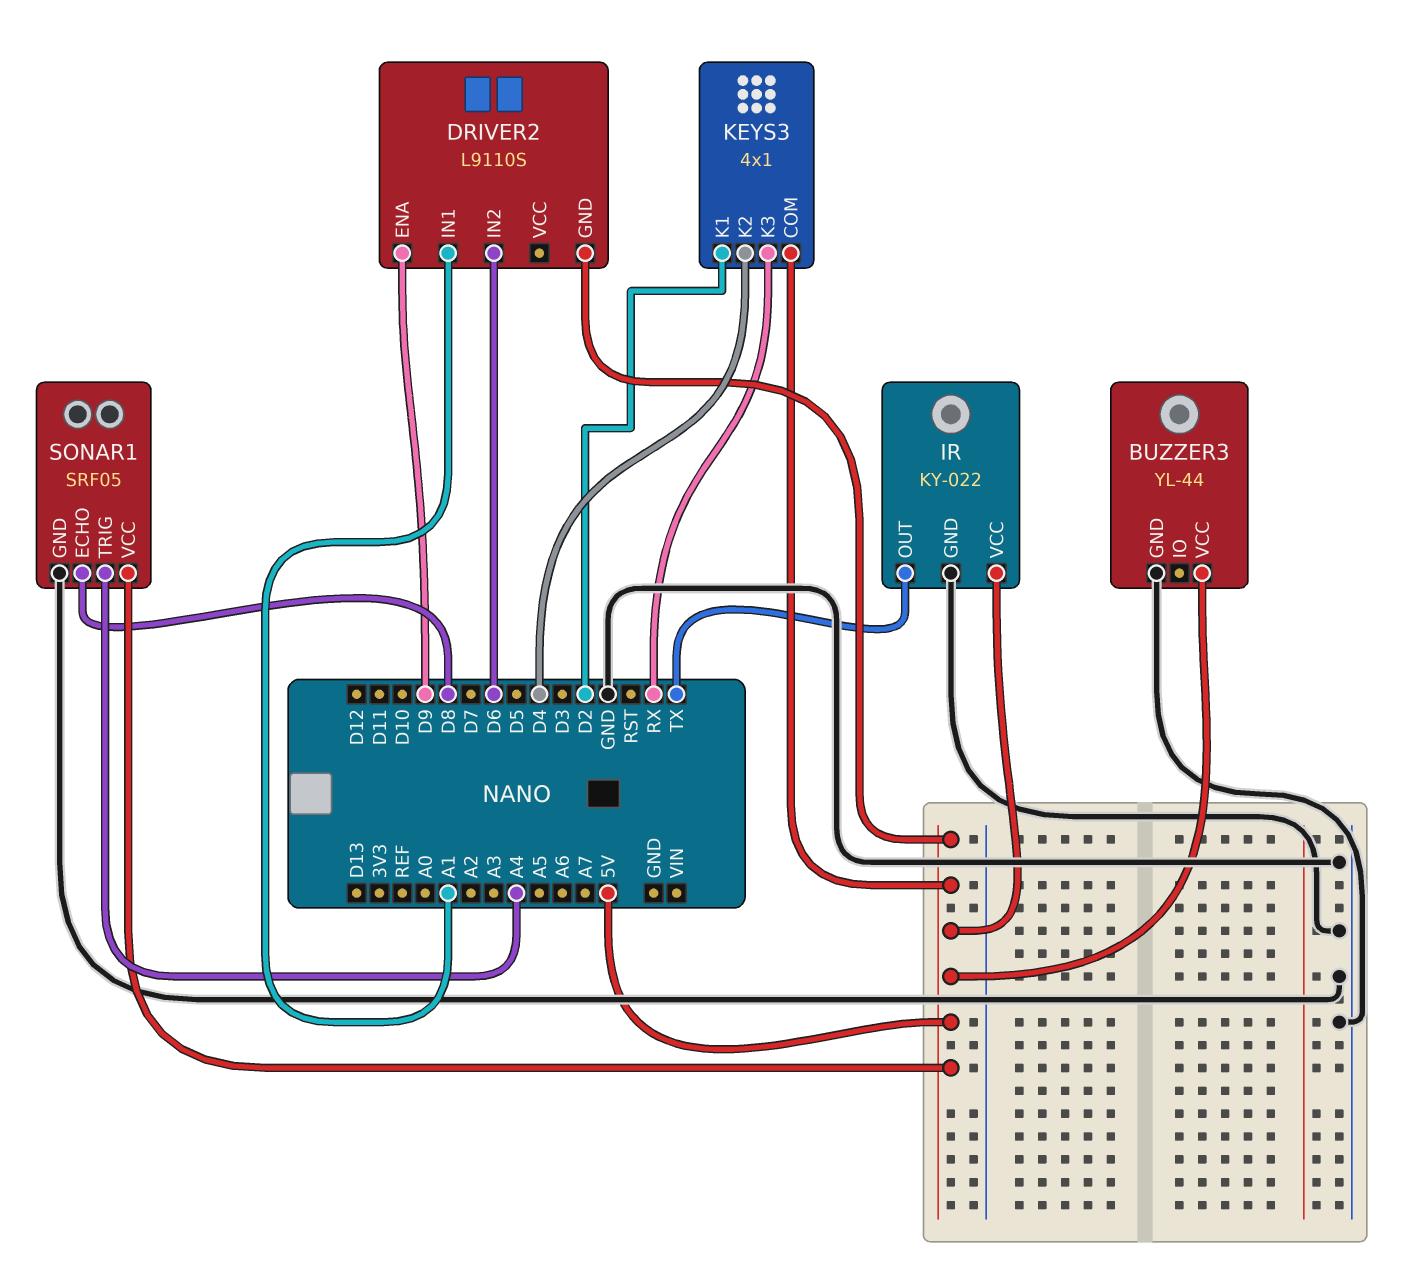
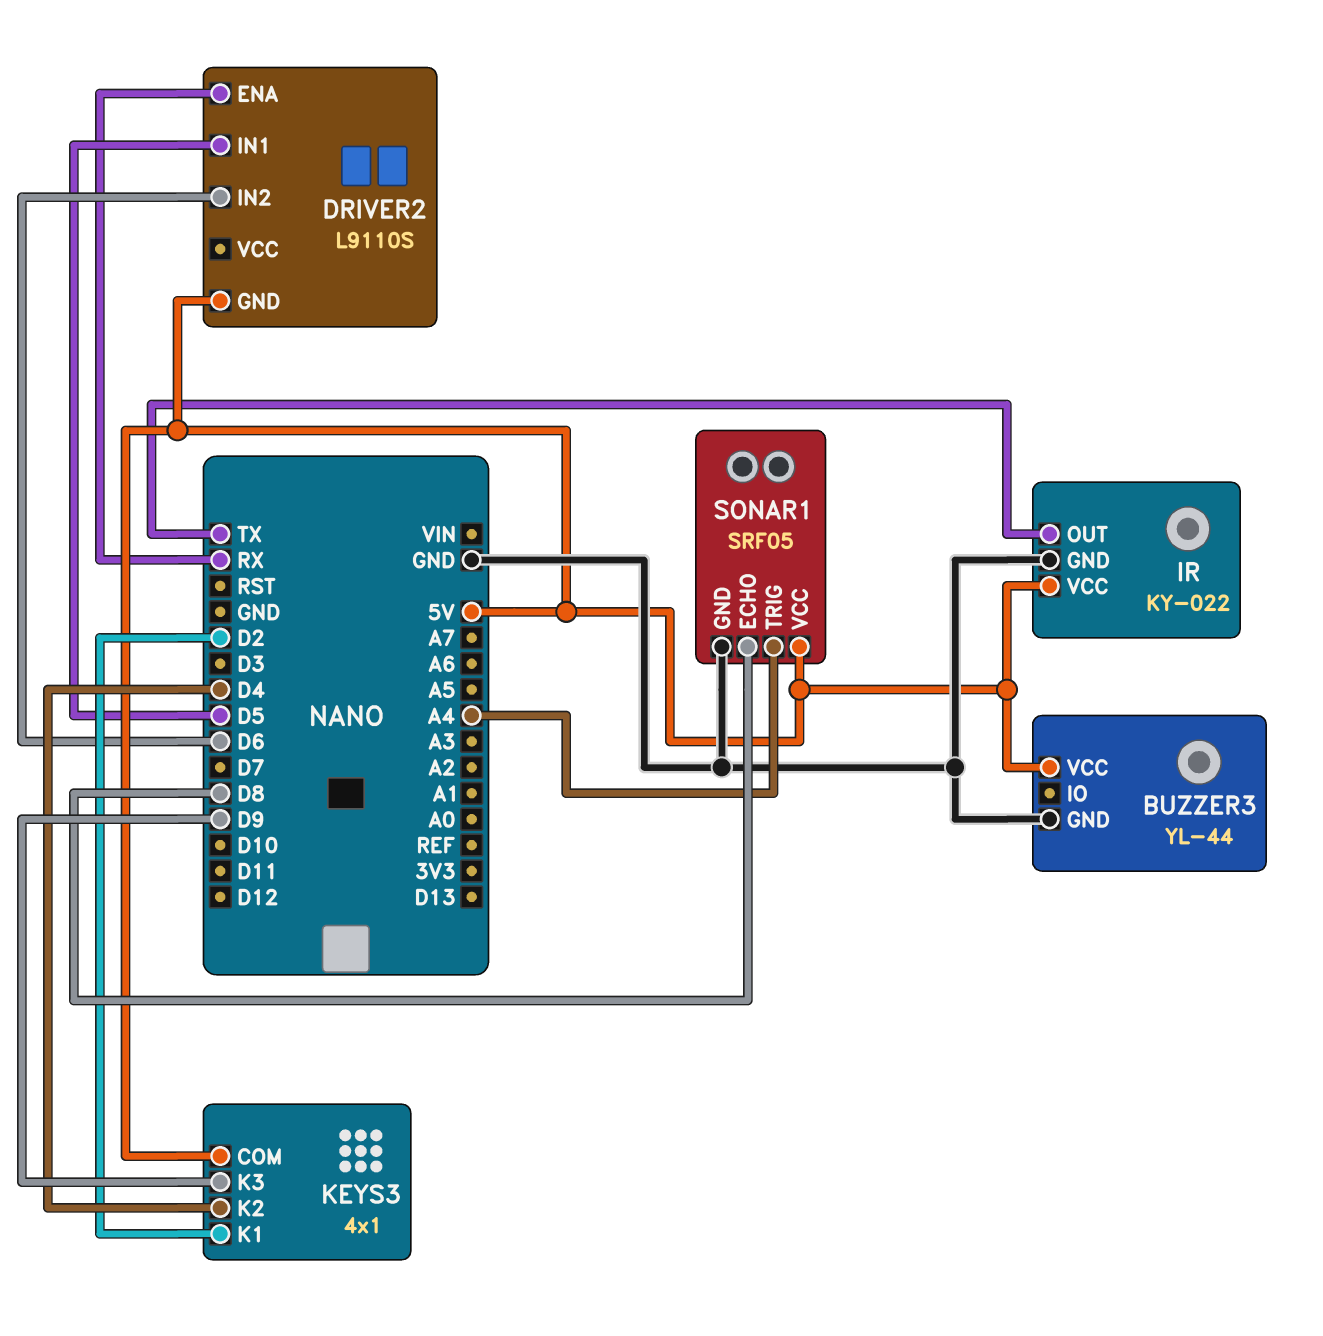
DRIVER2 pin ENA: D9 -> RX
DRIVER2 pin IN1: A1 -> D5
KEYS3 pin K3: RX -> D9

